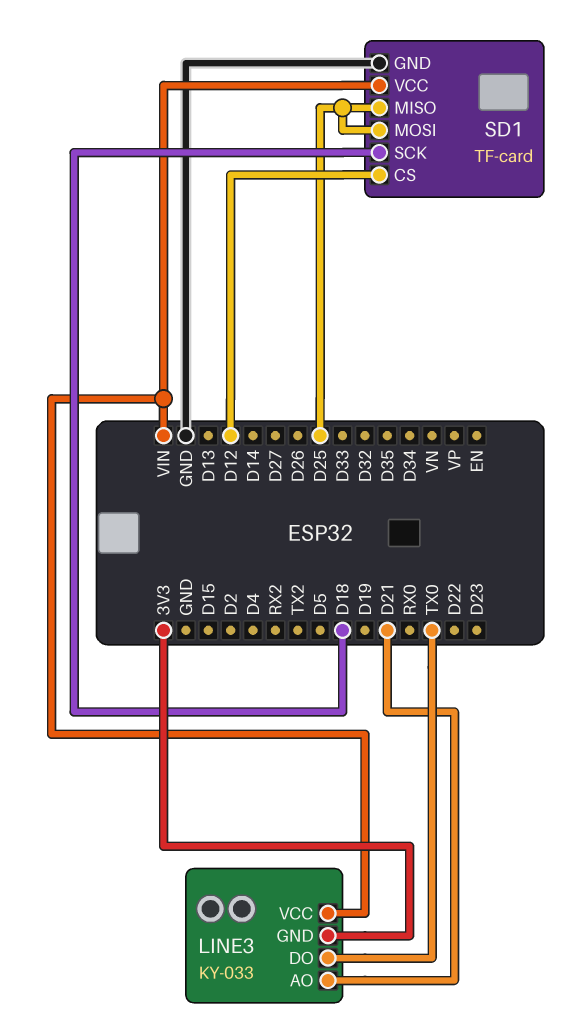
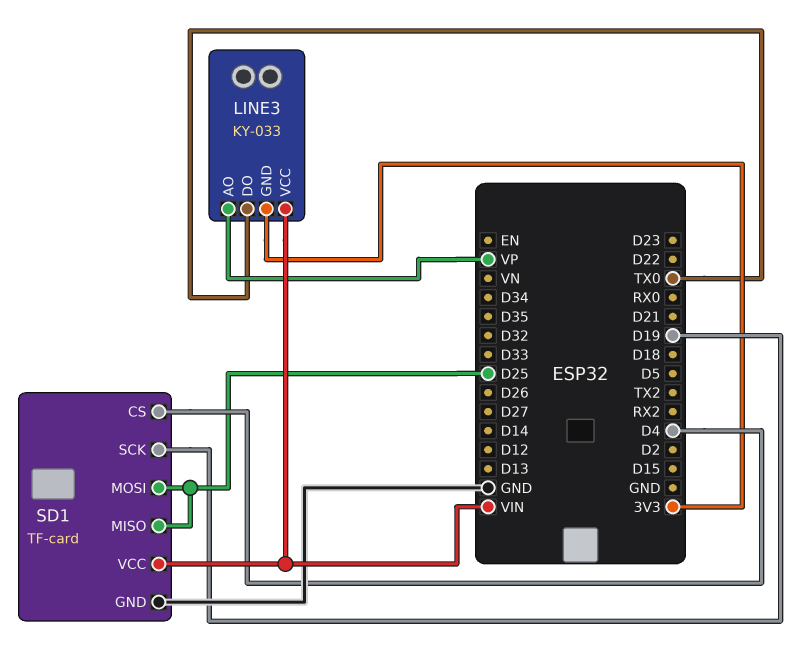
LINE3 pin AO: D21 -> VP
SD1 pin CS: D12 -> D4
SD1 pin SCK: D18 -> D19

